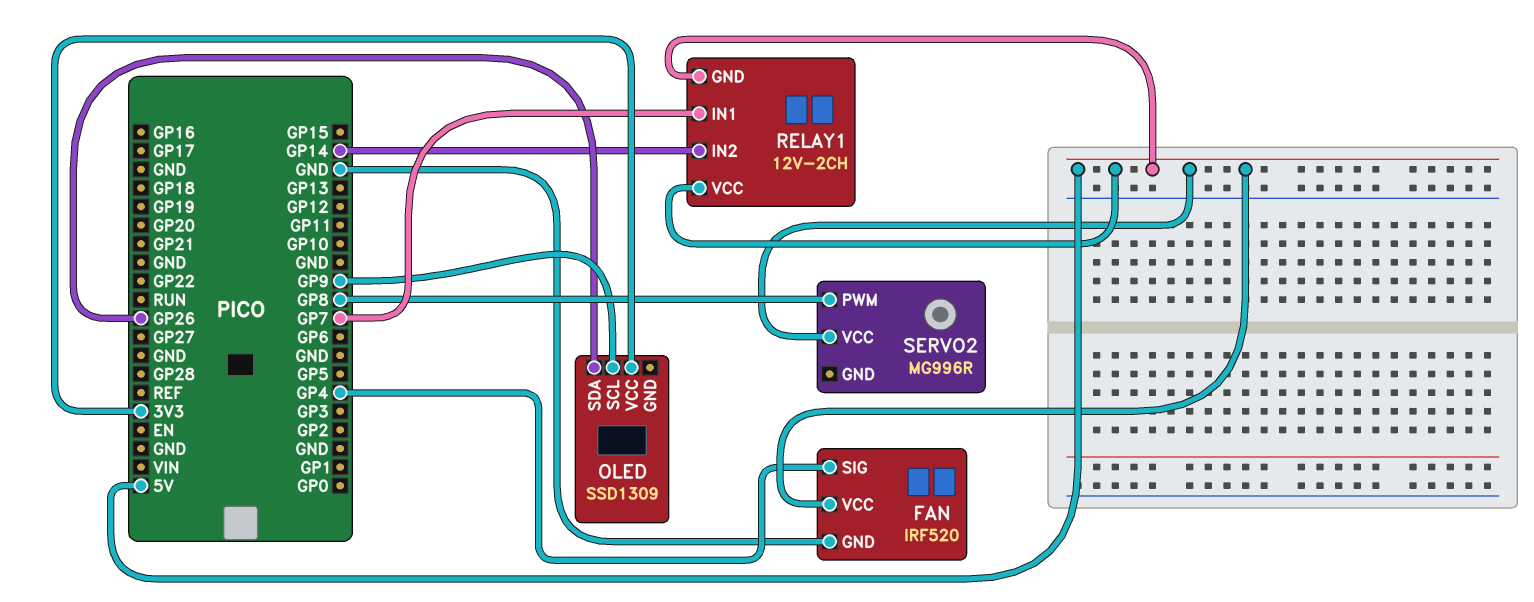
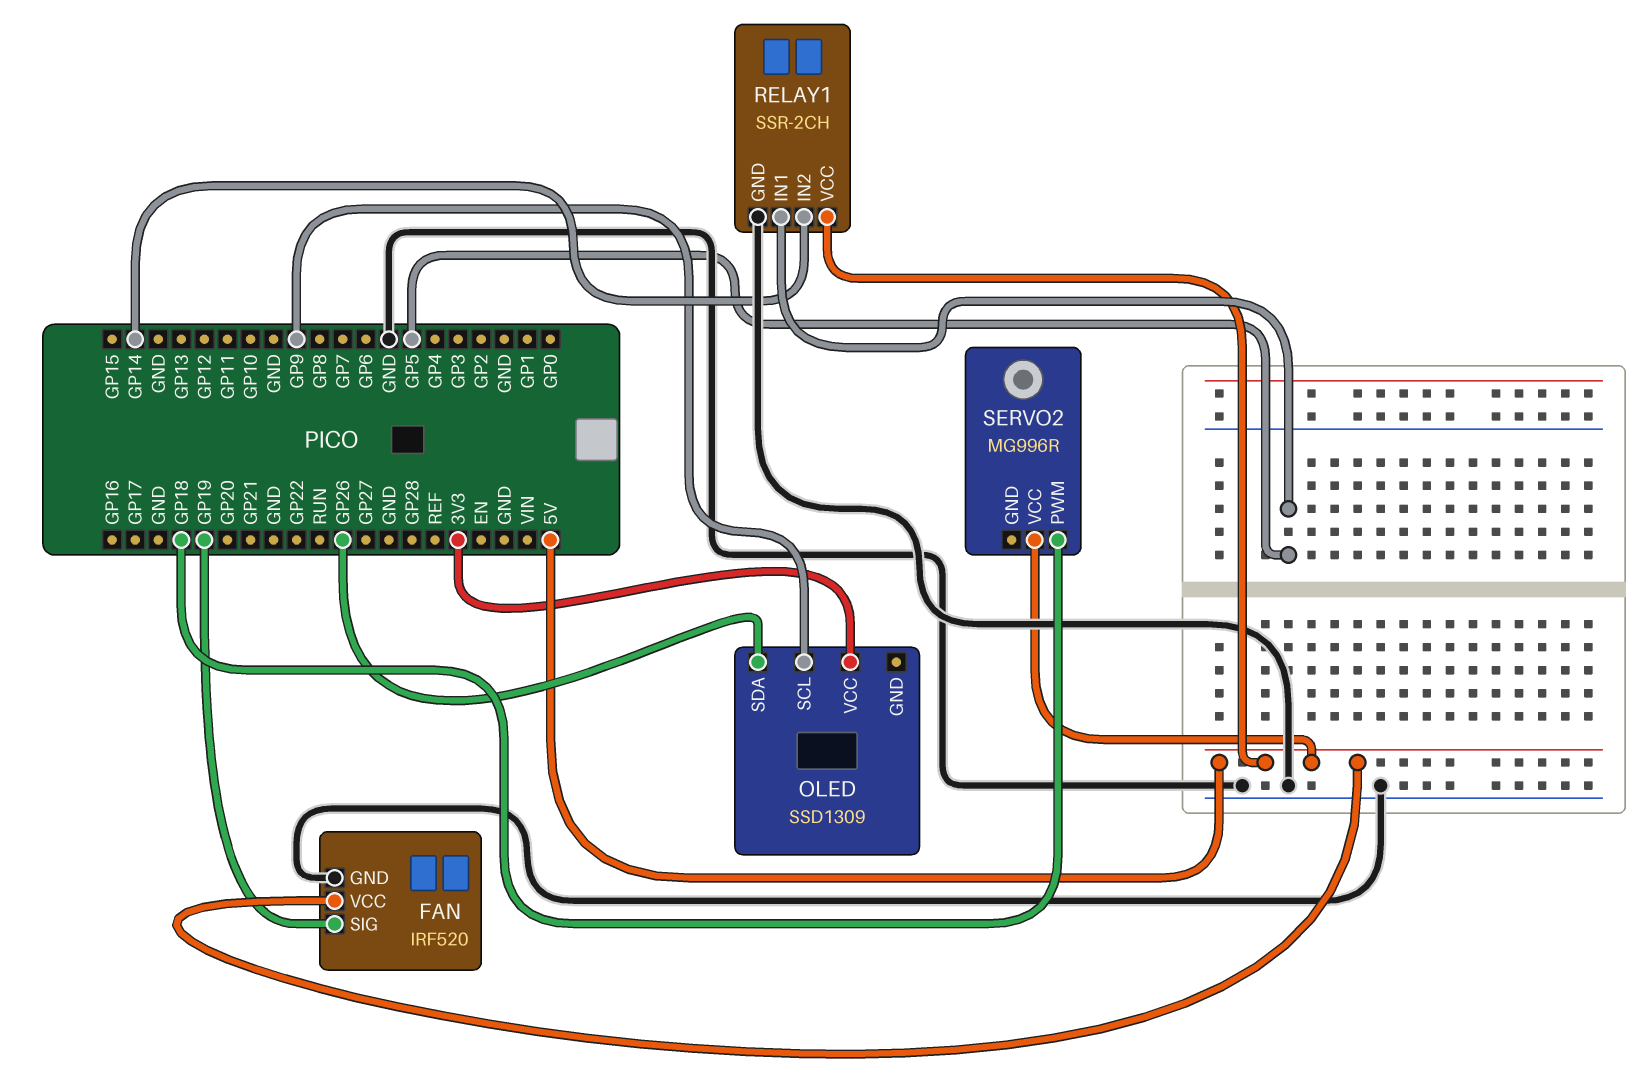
FAN pin SIG: GP4 -> GP19
RELAY1: 12V-2CH -> SSR-2CH
RELAY1 pin GND: 5V -> GND
RELAY1 pin IN1: GP7 -> GP5
SERVO2 pin PWM: GP8 -> GP18

